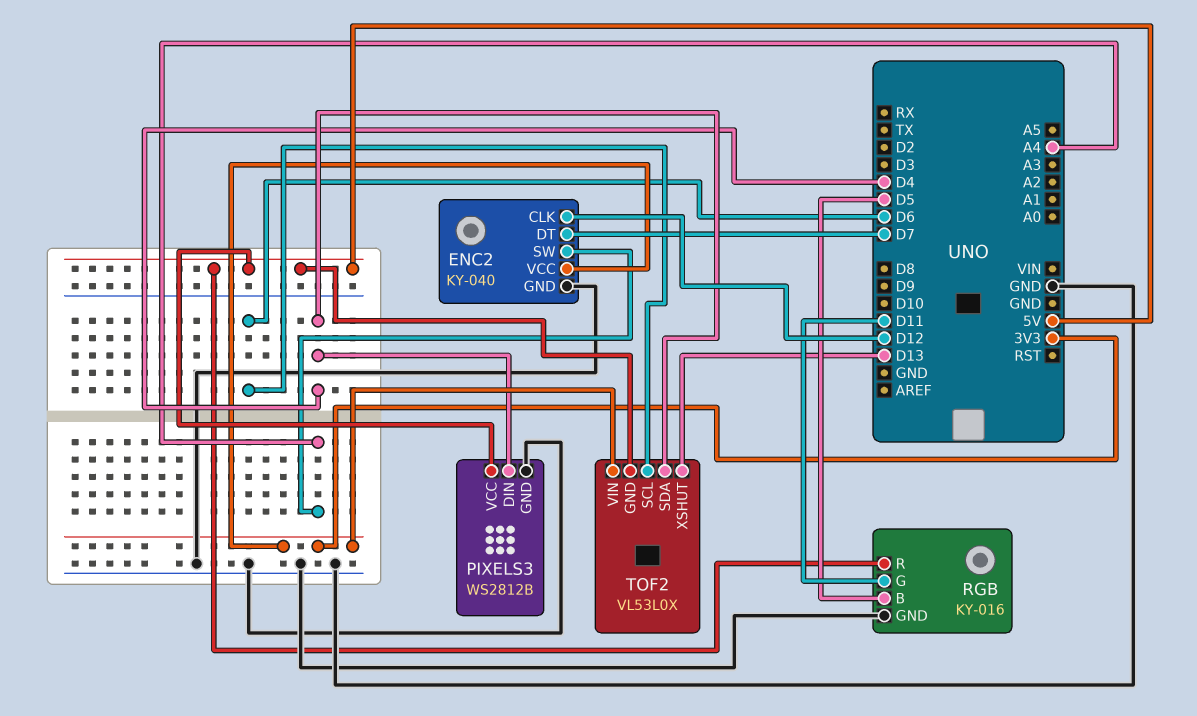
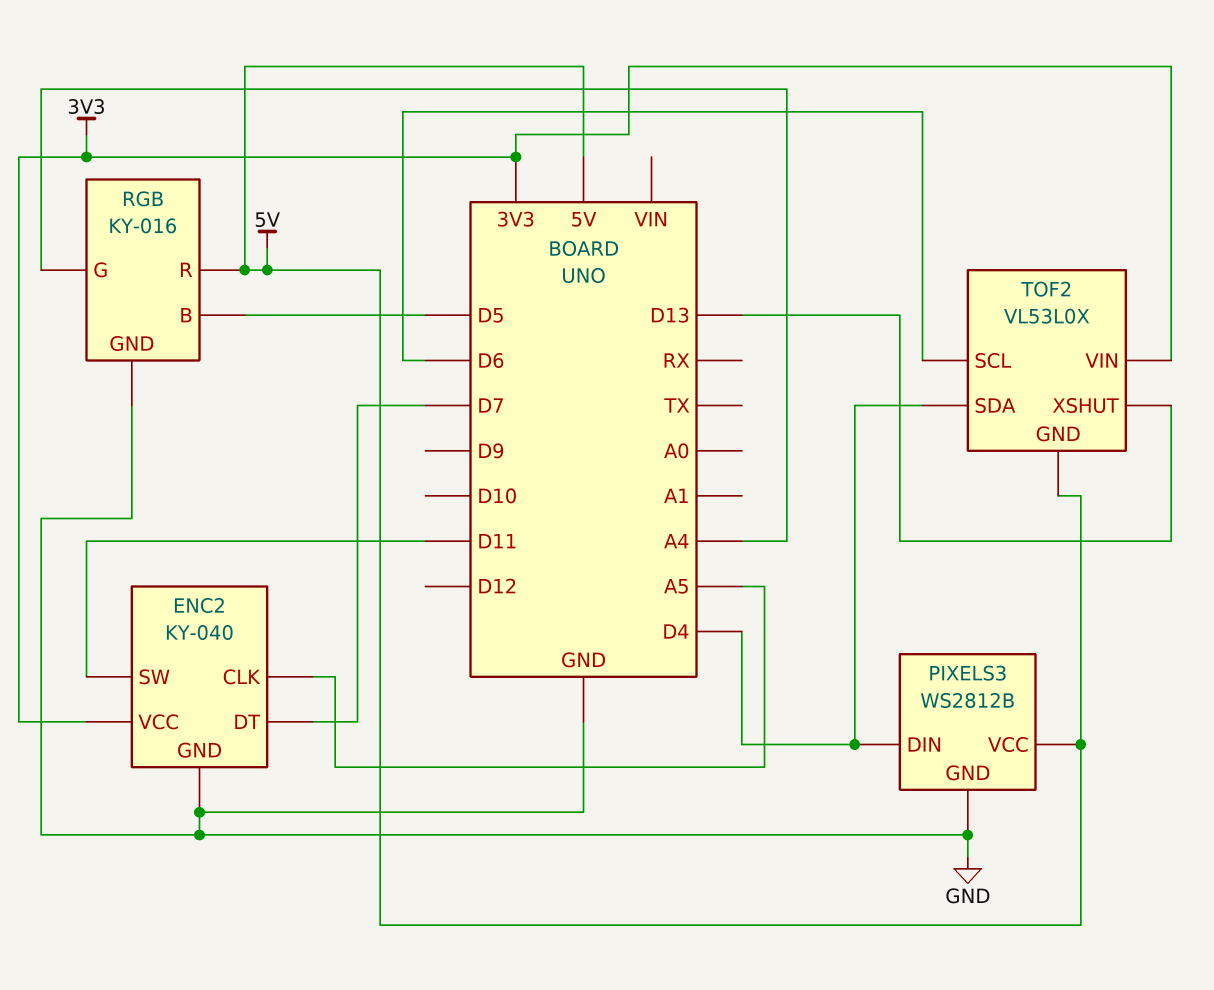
ENC2 pin CLK: D12 -> A5
ENC2 pin SW: A4 -> D11
RGB pin G: D11 -> A4

